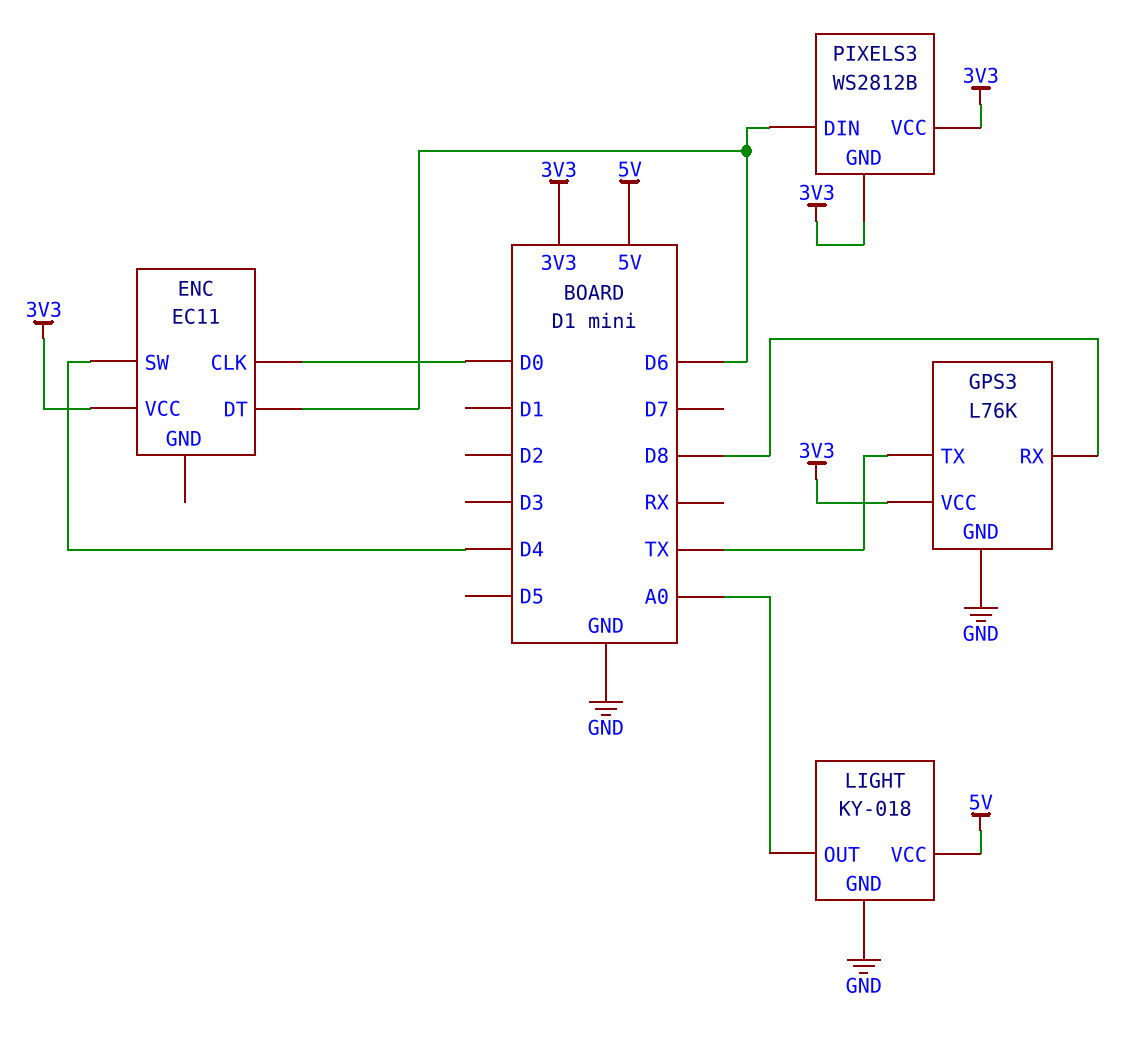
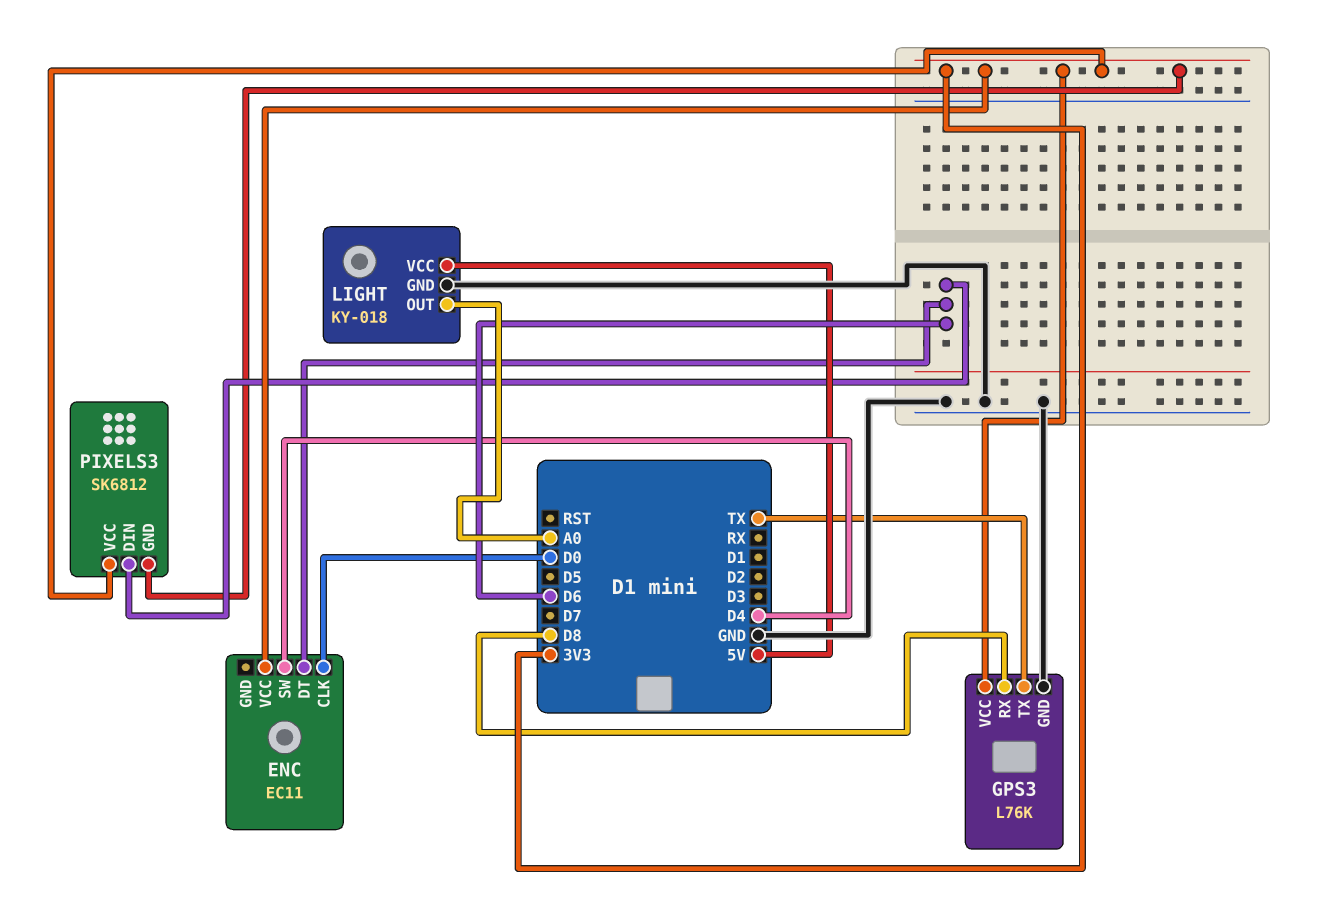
PIXELS3: WS2812B -> SK6812

